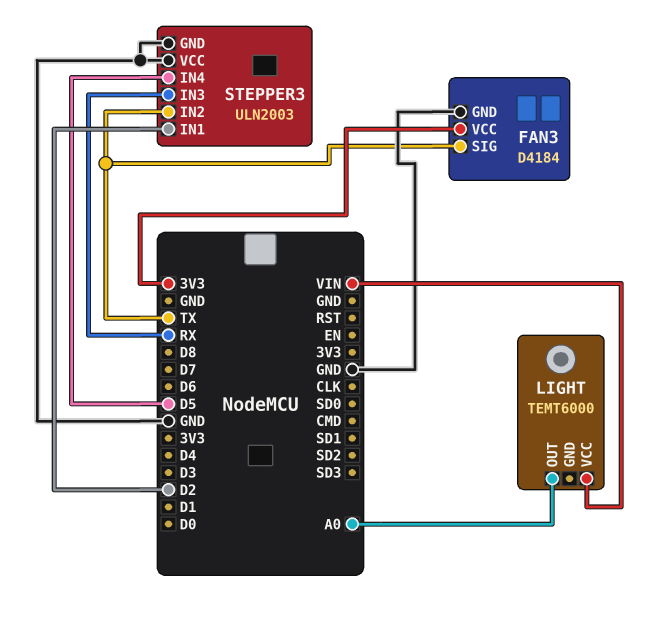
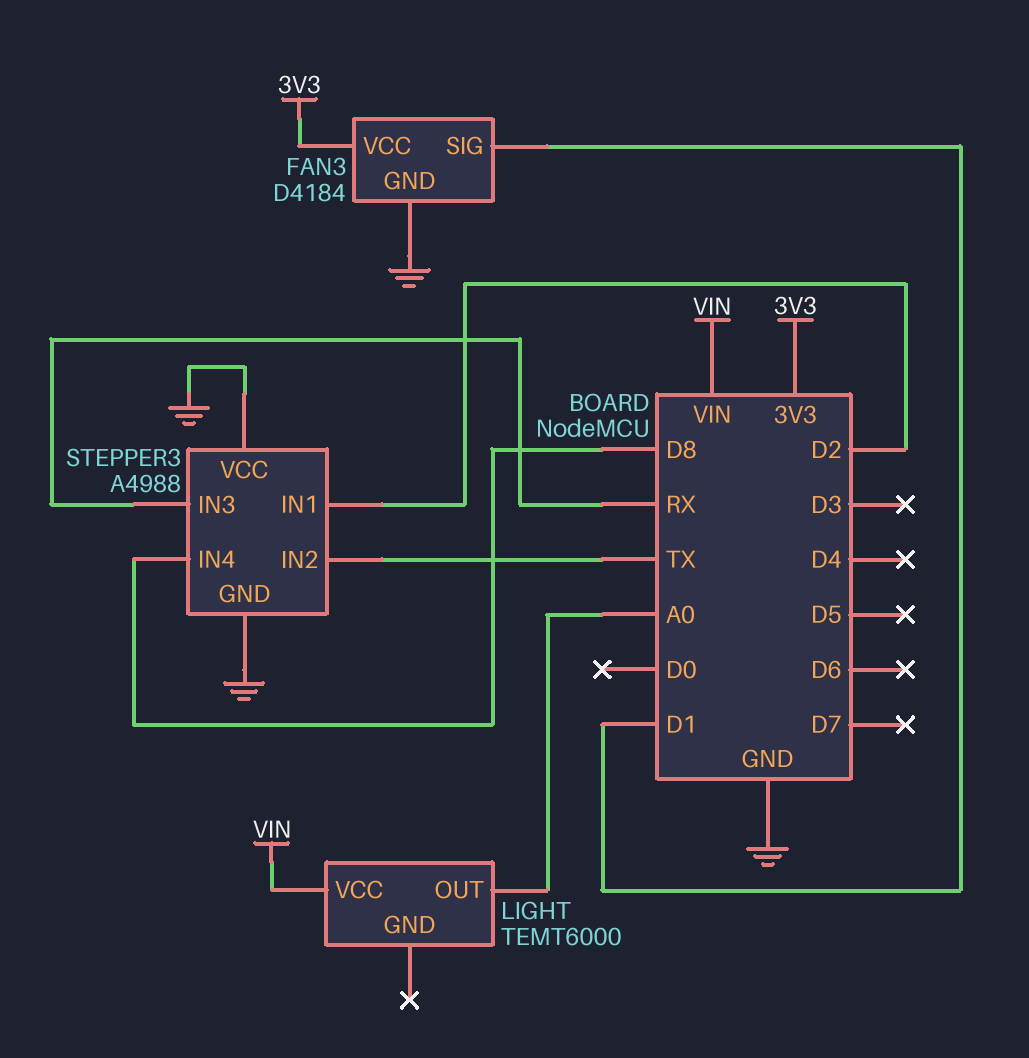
FAN3 pin SIG: TX -> D1
STEPPER3: ULN2003 -> A4988
STEPPER3 pin IN4: D5 -> D8

